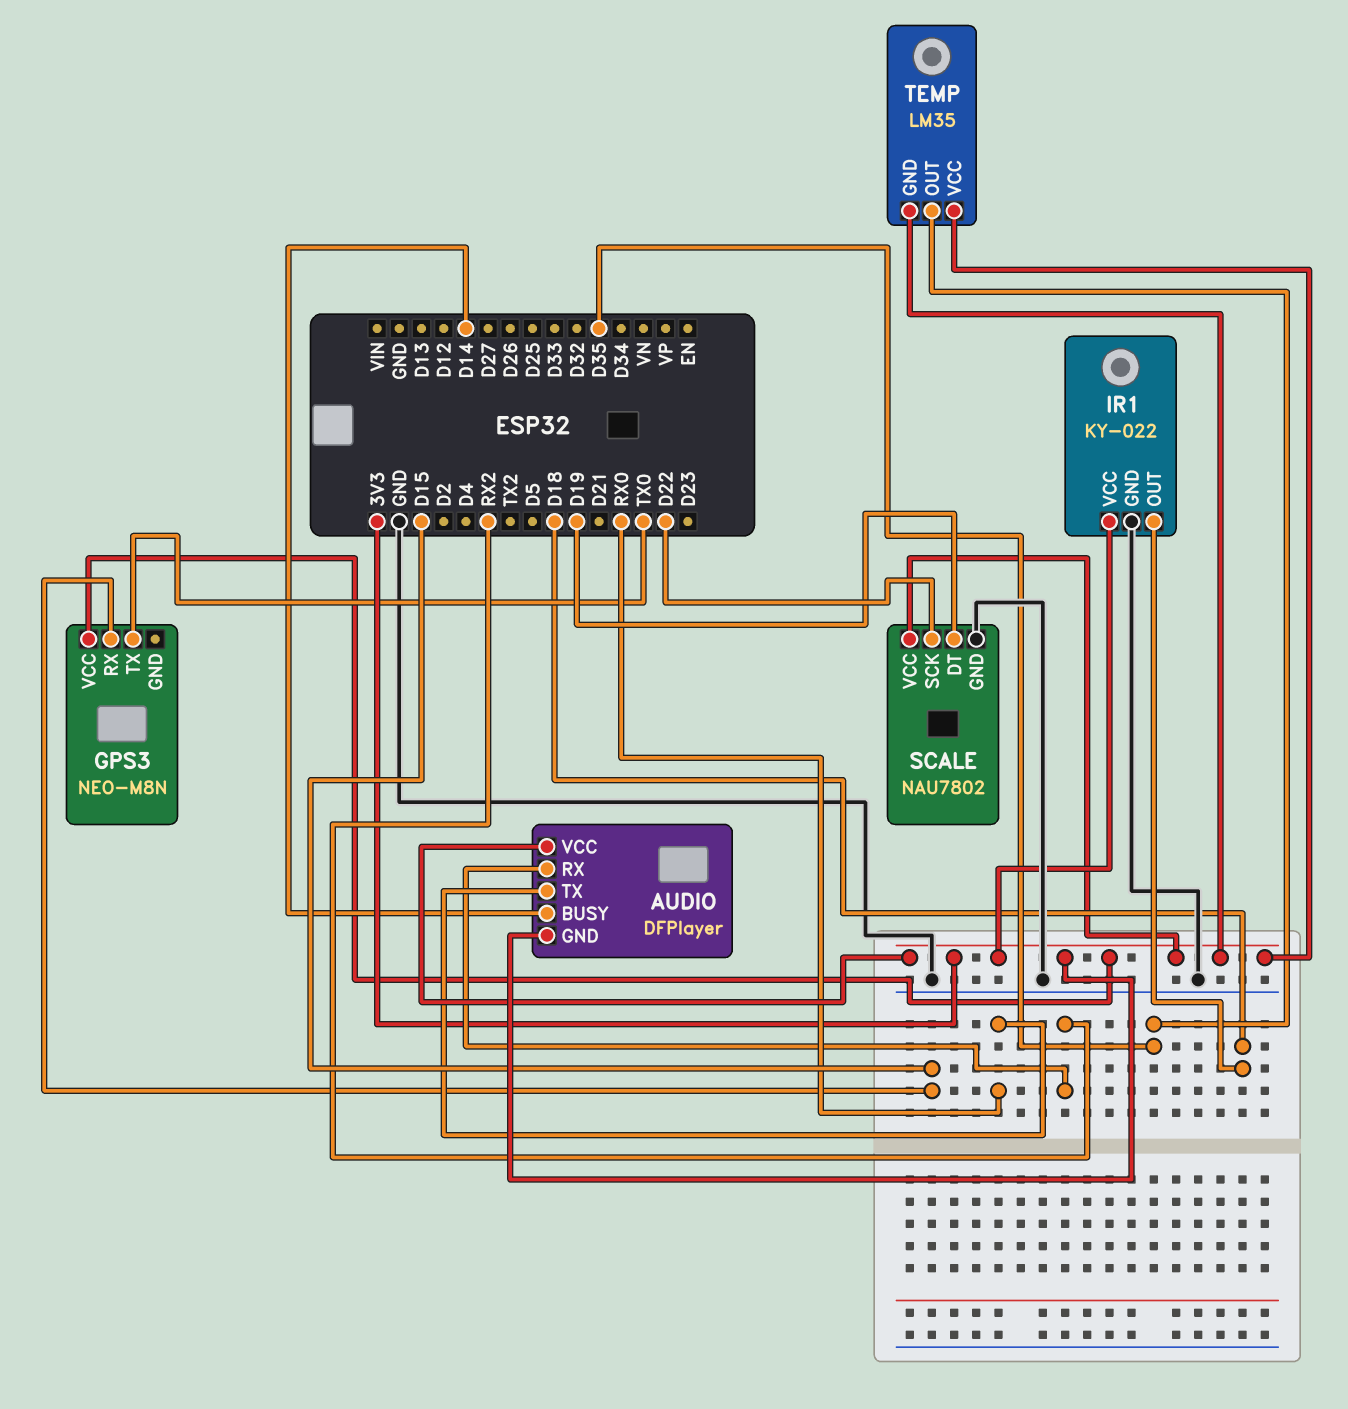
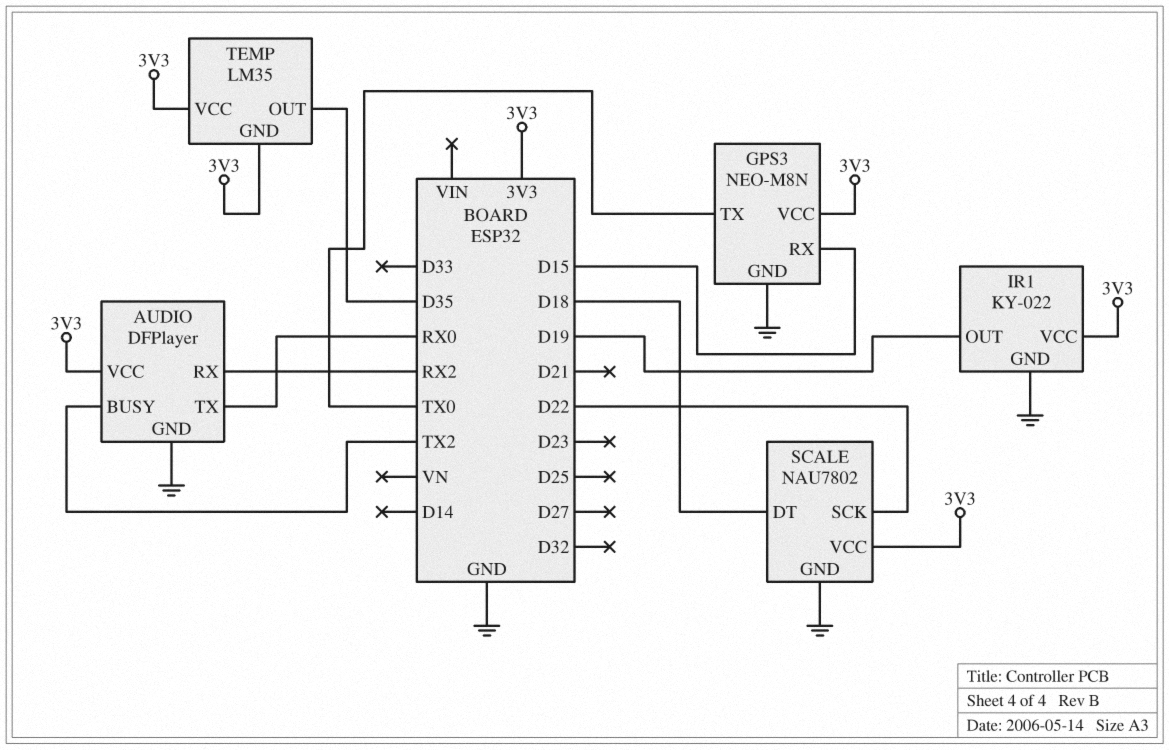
AUDIO pin BUSY: D14 -> TX2
AUDIO pin GND: 3V3 -> GND
GPS3 pin GND: none -> GND
IR1 pin OUT: D18 -> D19
SCALE pin DT: D19 -> D18

